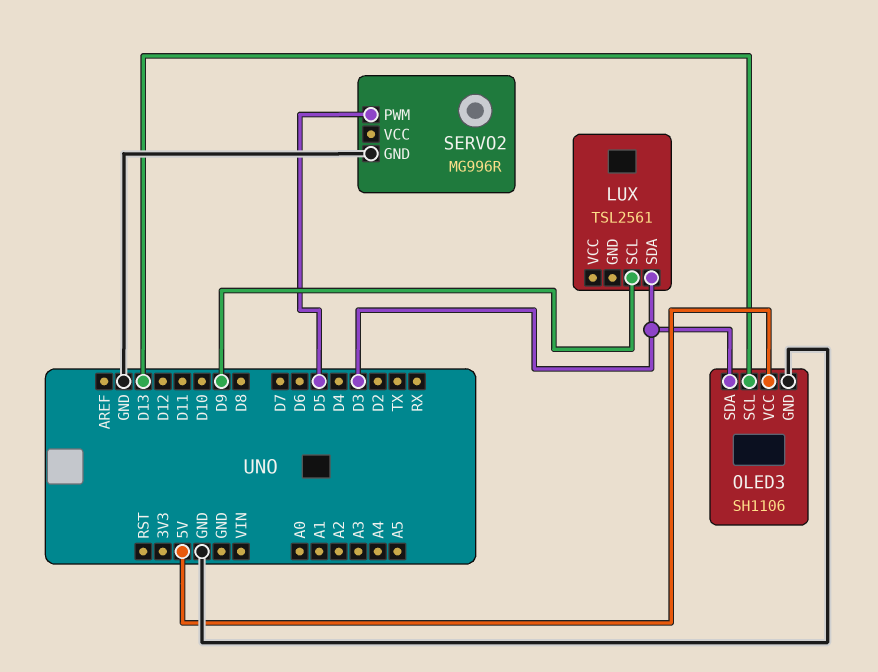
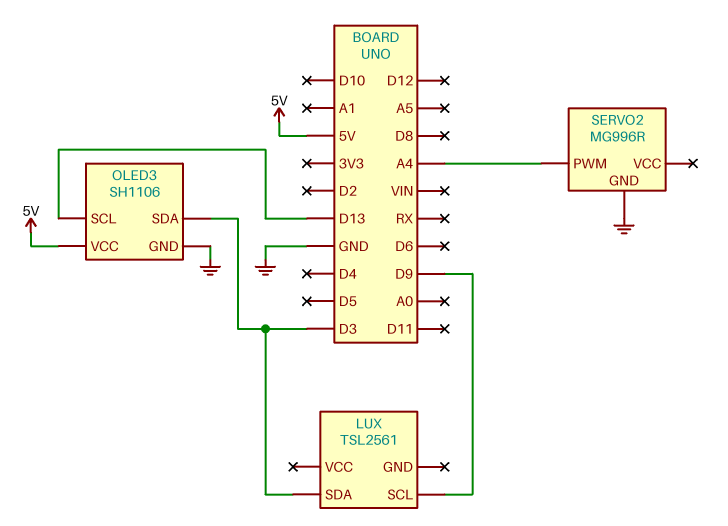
SERVO2 pin PWM: D5 -> A4

